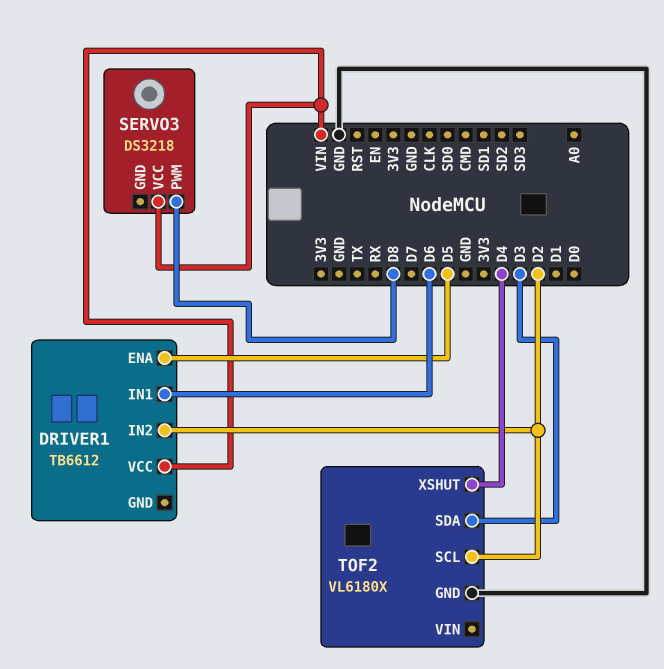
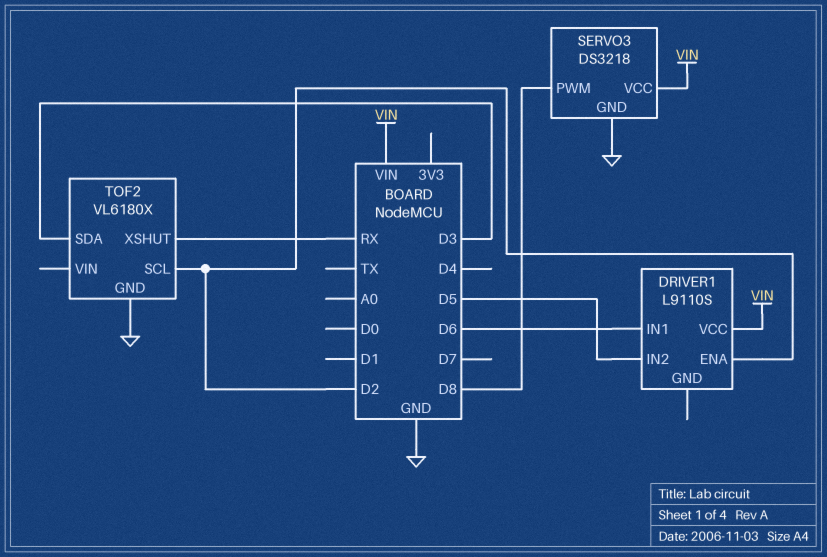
DRIVER1: TB6612 -> L9110S
DRIVER1 pin ENA: D5 -> D2
DRIVER1 pin IN2: D2 -> D5
SERVO3 pin GND: none -> GND
TOF2 pin XSHUT: D4 -> RX

